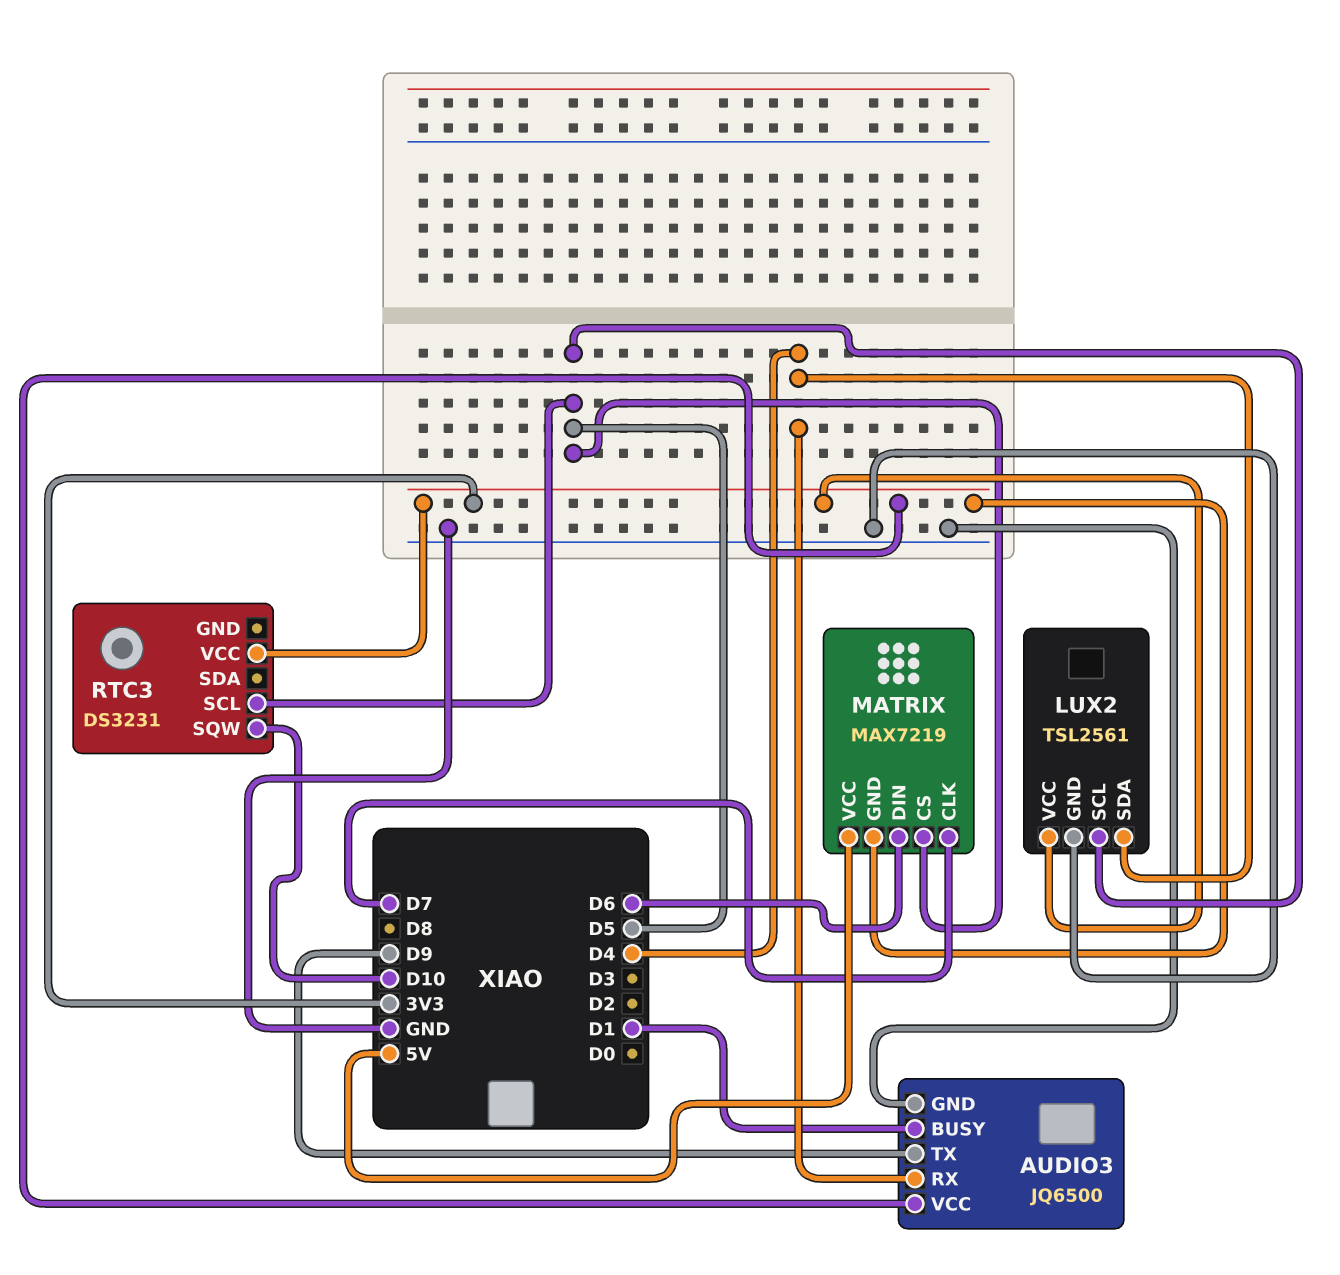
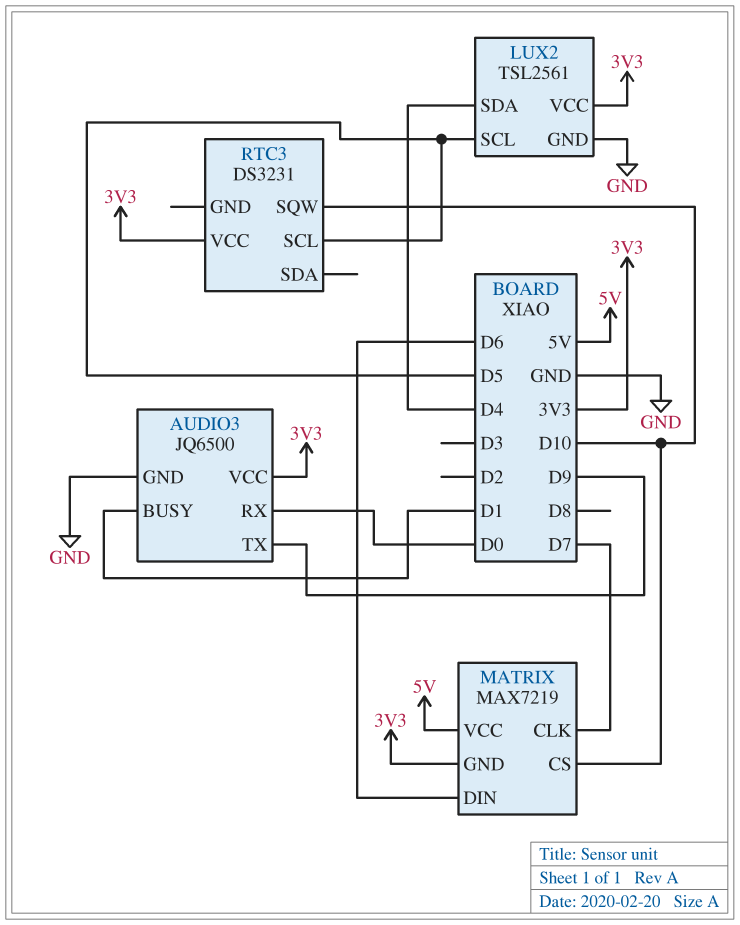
AUDIO3 pin RX: D4 -> D0
MATRIX pin CS: D5 -> D10

